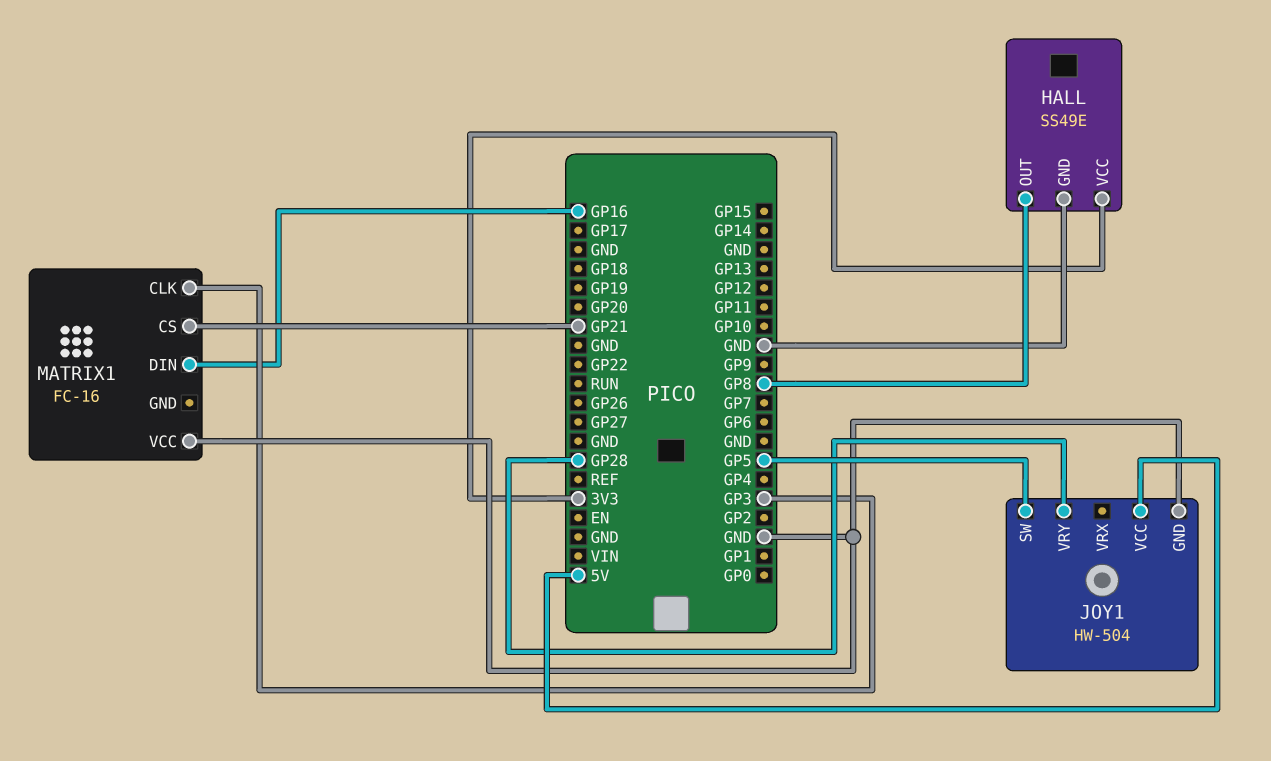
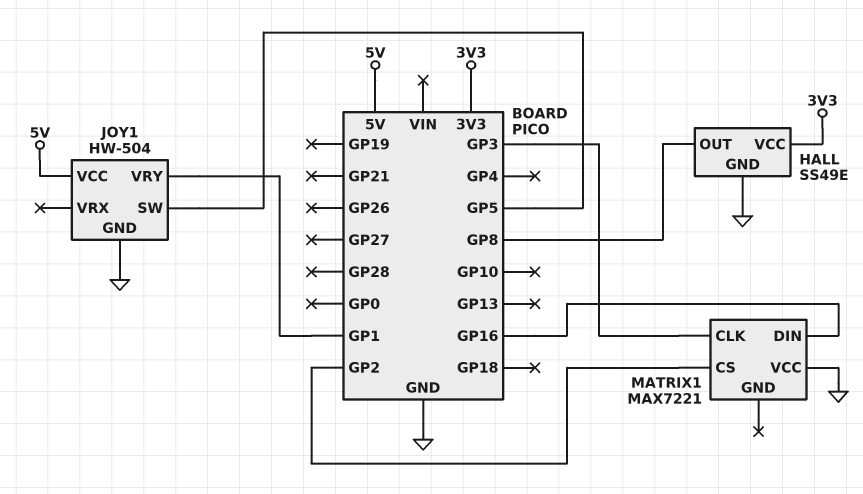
JOY1 pin VRY: GP28 -> GP1
MATRIX1: FC-16 -> MAX7221
MATRIX1 pin CS: GP21 -> GP2

